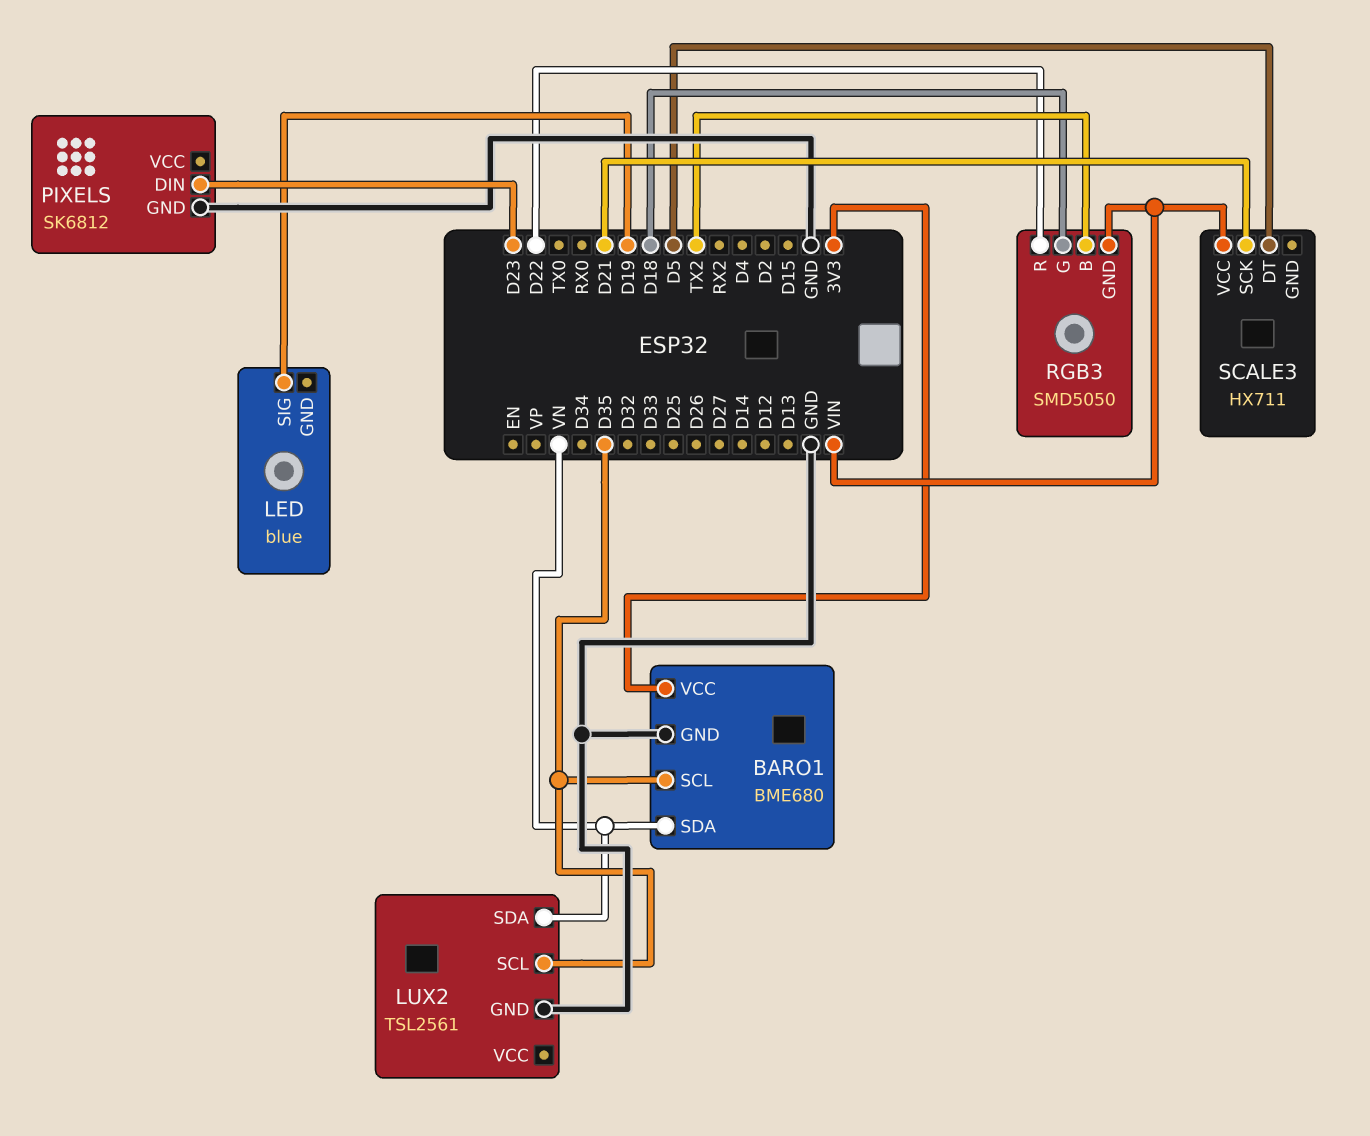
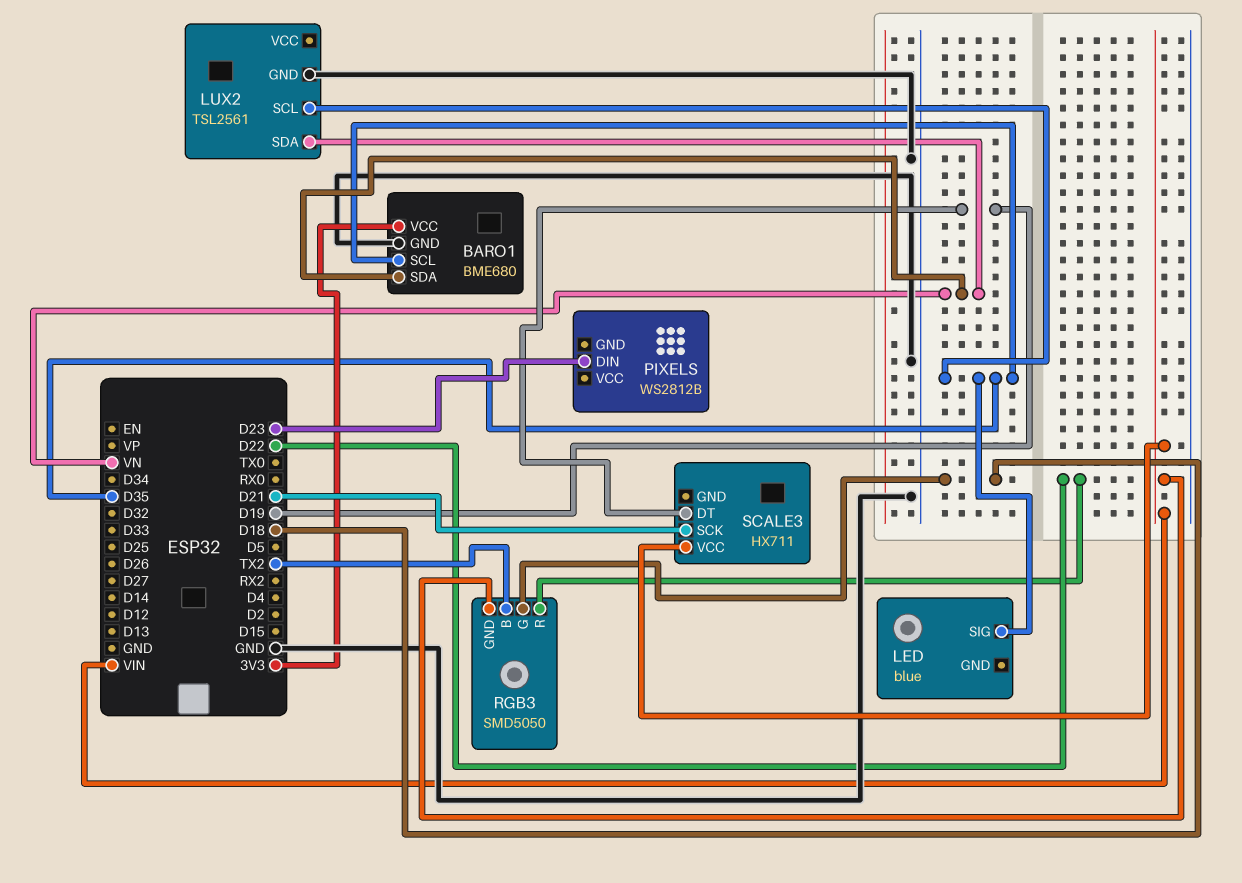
LED pin SIG: D19 -> D35
PIXELS: SK6812 -> WS2812B
PIXELS pin GND: GND -> none
SCALE3 pin DT: D5 -> D19

